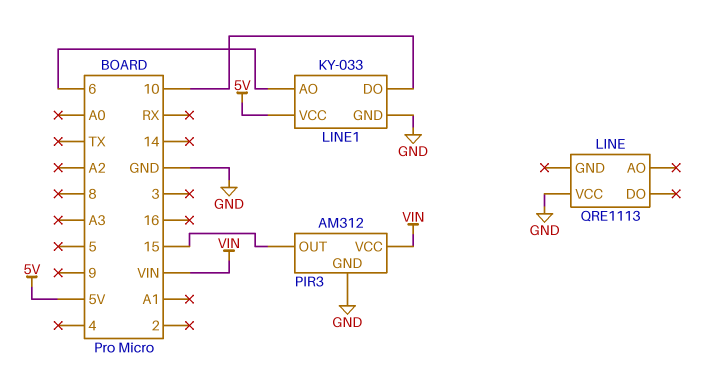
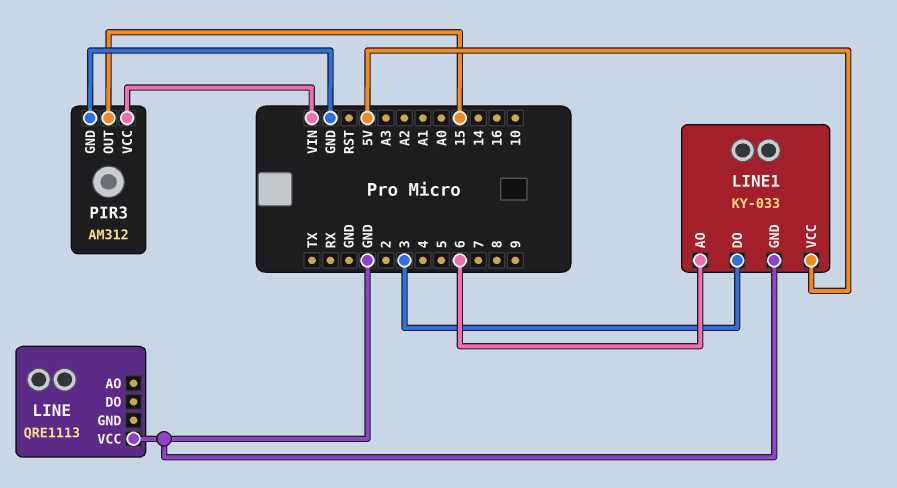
LINE1 pin DO: 10 -> 3

